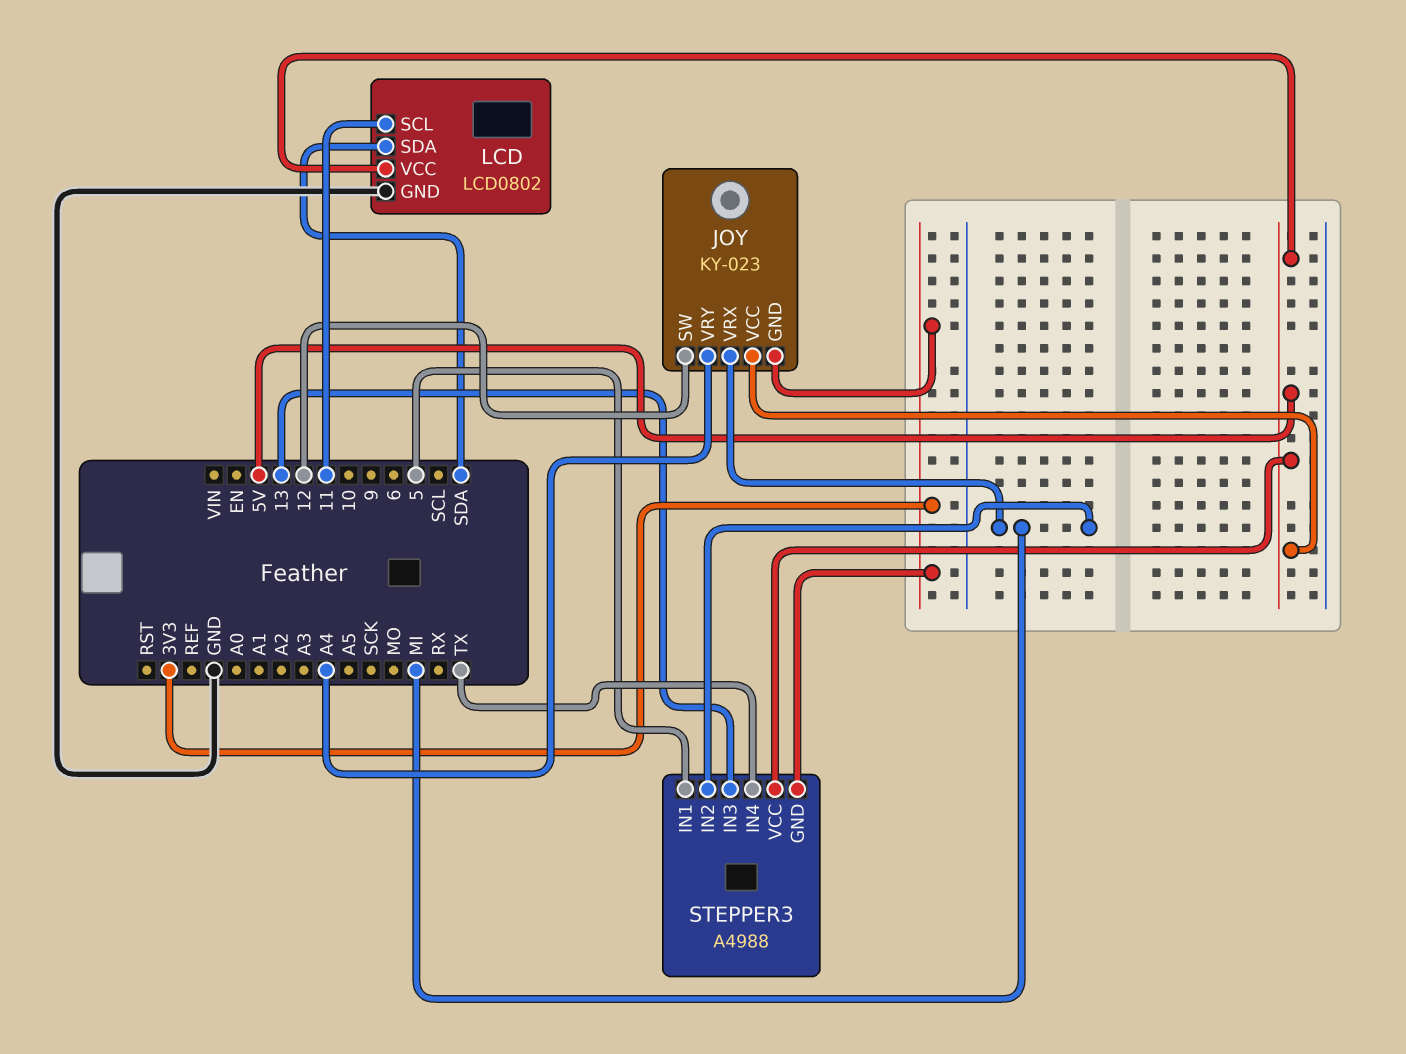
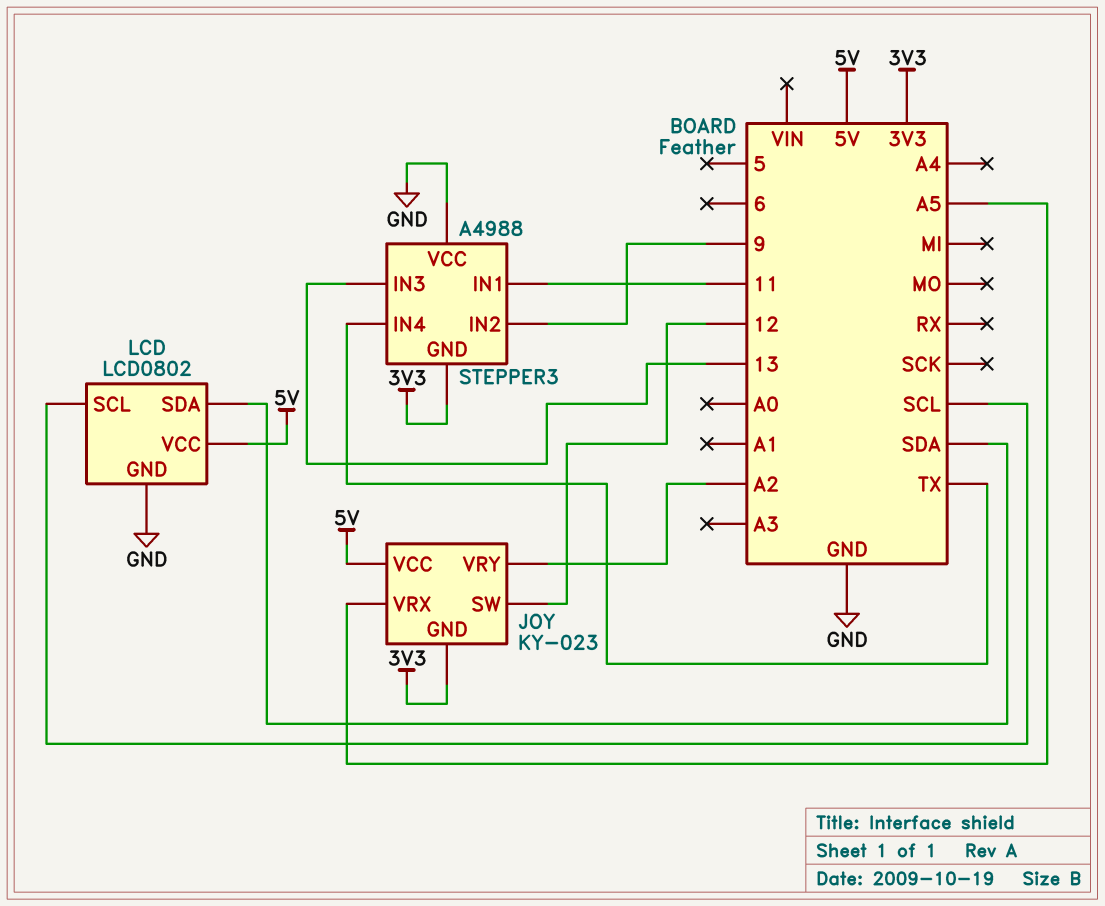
JOY pin VRX: MI -> A5
JOY pin VRY: A4 -> A2
LCD pin SCL: 11 -> SCL
STEPPER3 pin IN1: 5 -> 11
STEPPER3 pin IN2: MI -> 9
STEPPER3 pin VCC: 5V -> GND

